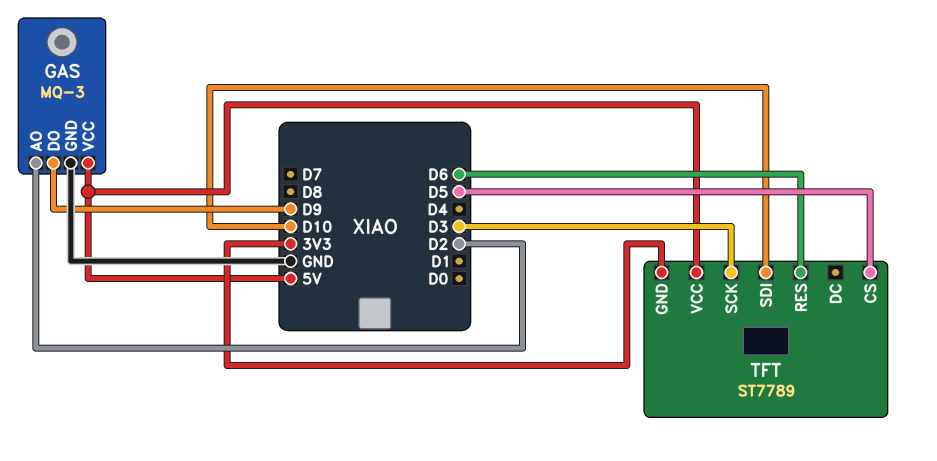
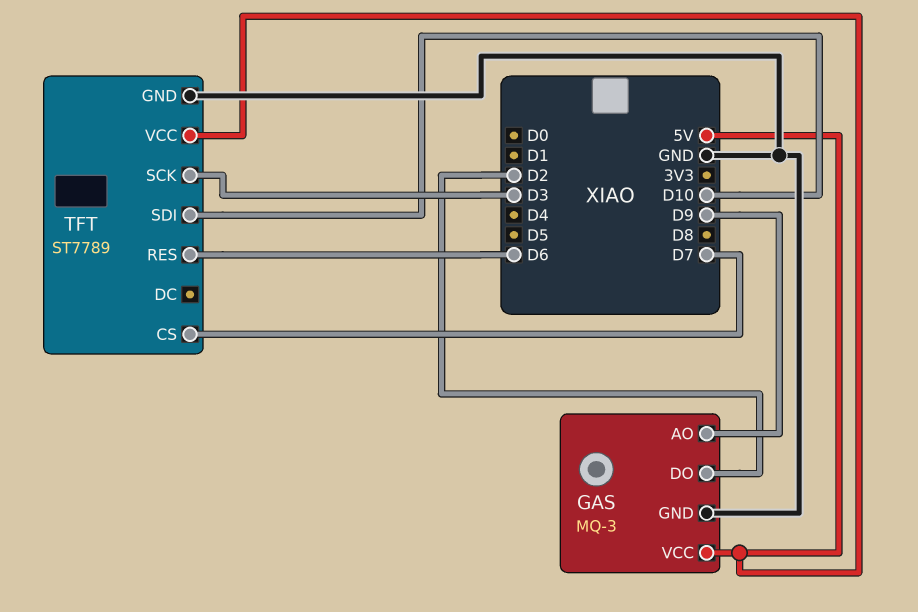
GAS pin AO: D2 -> D9
GAS pin DO: D9 -> D2
TFT pin CS: D5 -> D7
TFT pin GND: 3V3 -> GND

